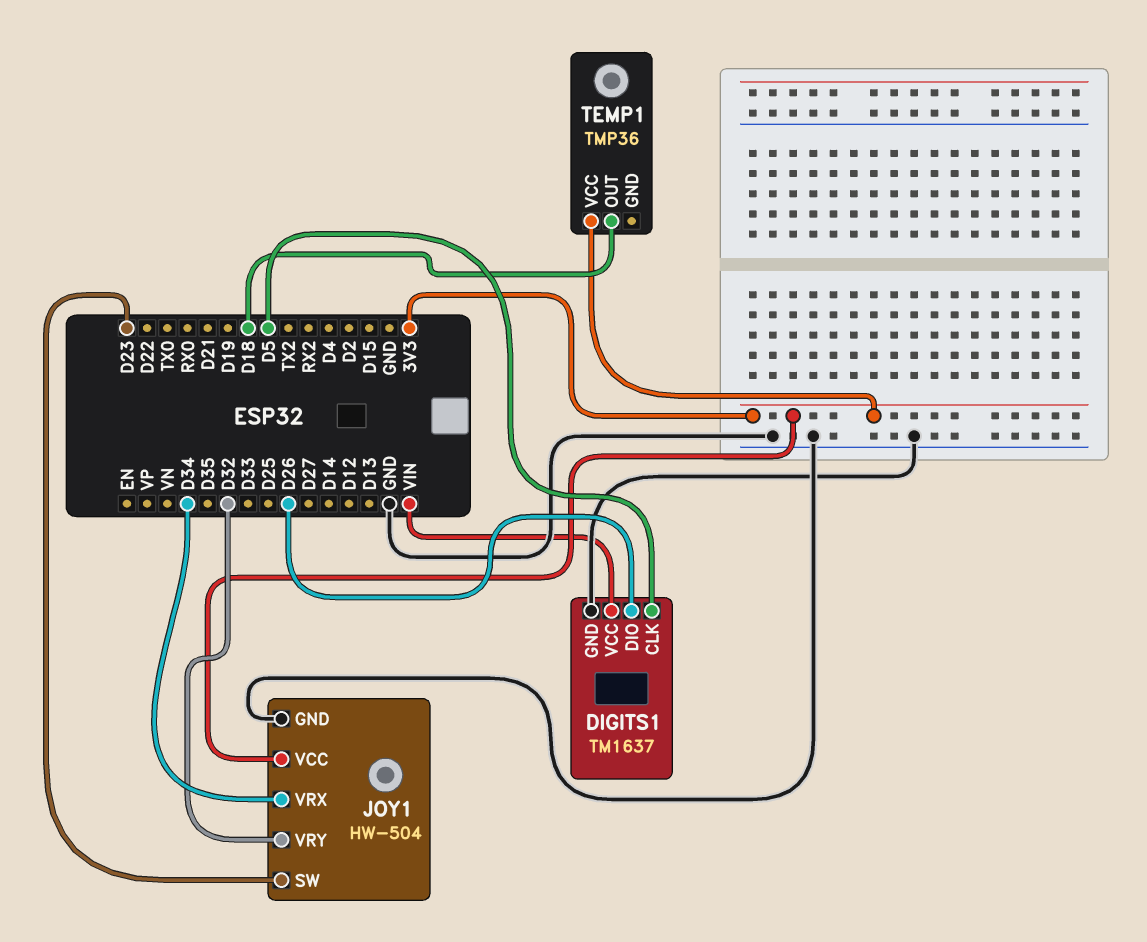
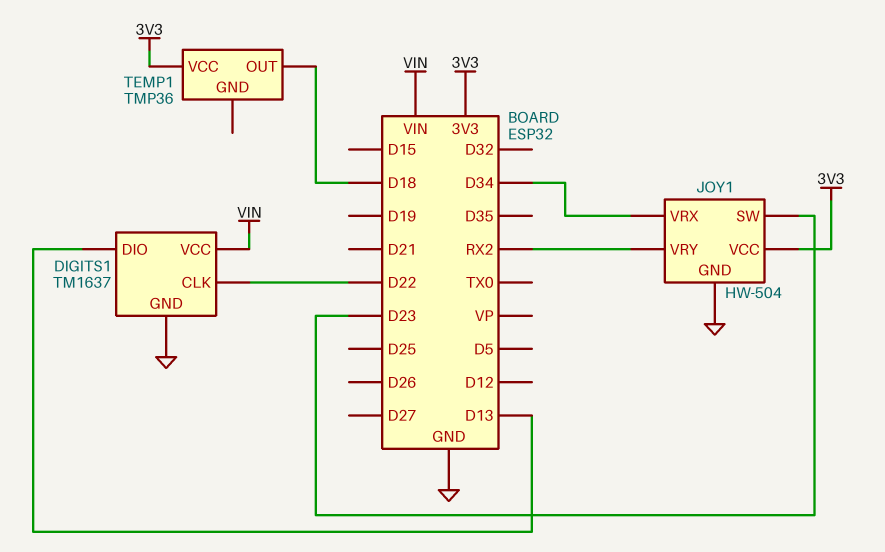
DIGITS1 pin CLK: D5 -> D22
DIGITS1 pin DIO: D26 -> D13
JOY1 pin VRY: D32 -> RX2

